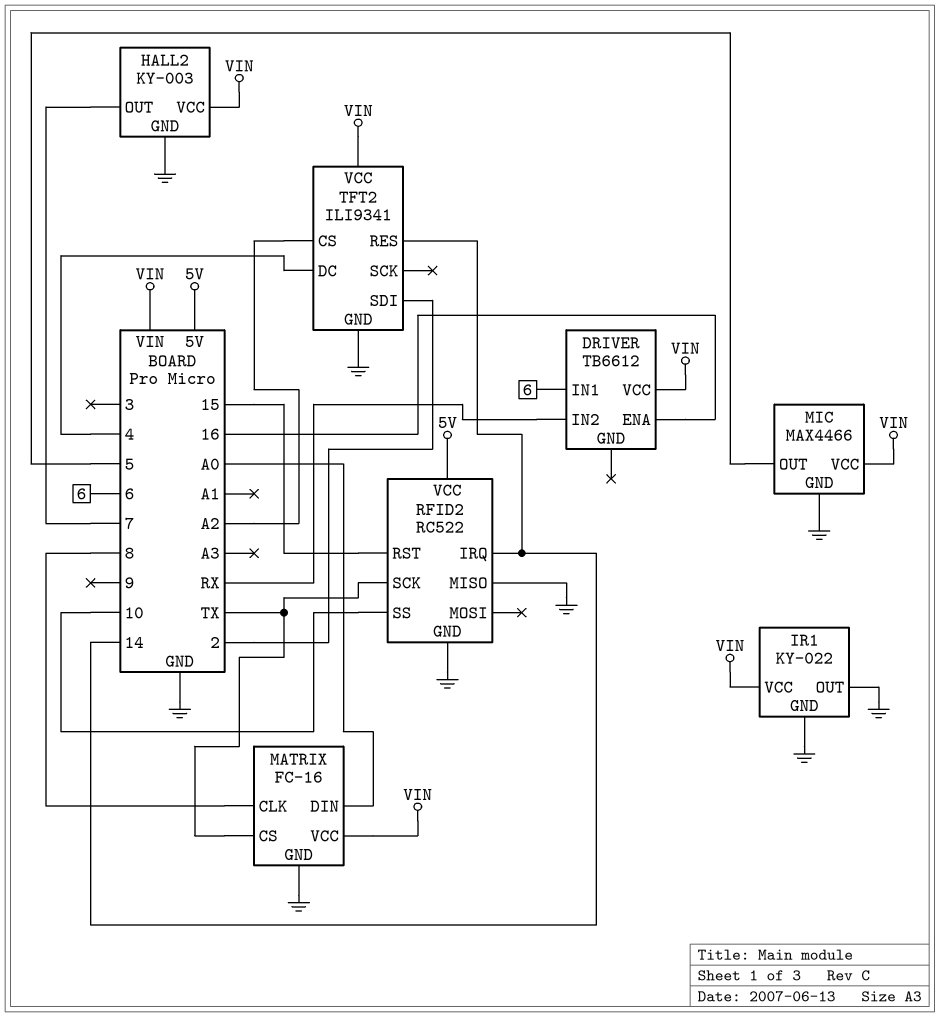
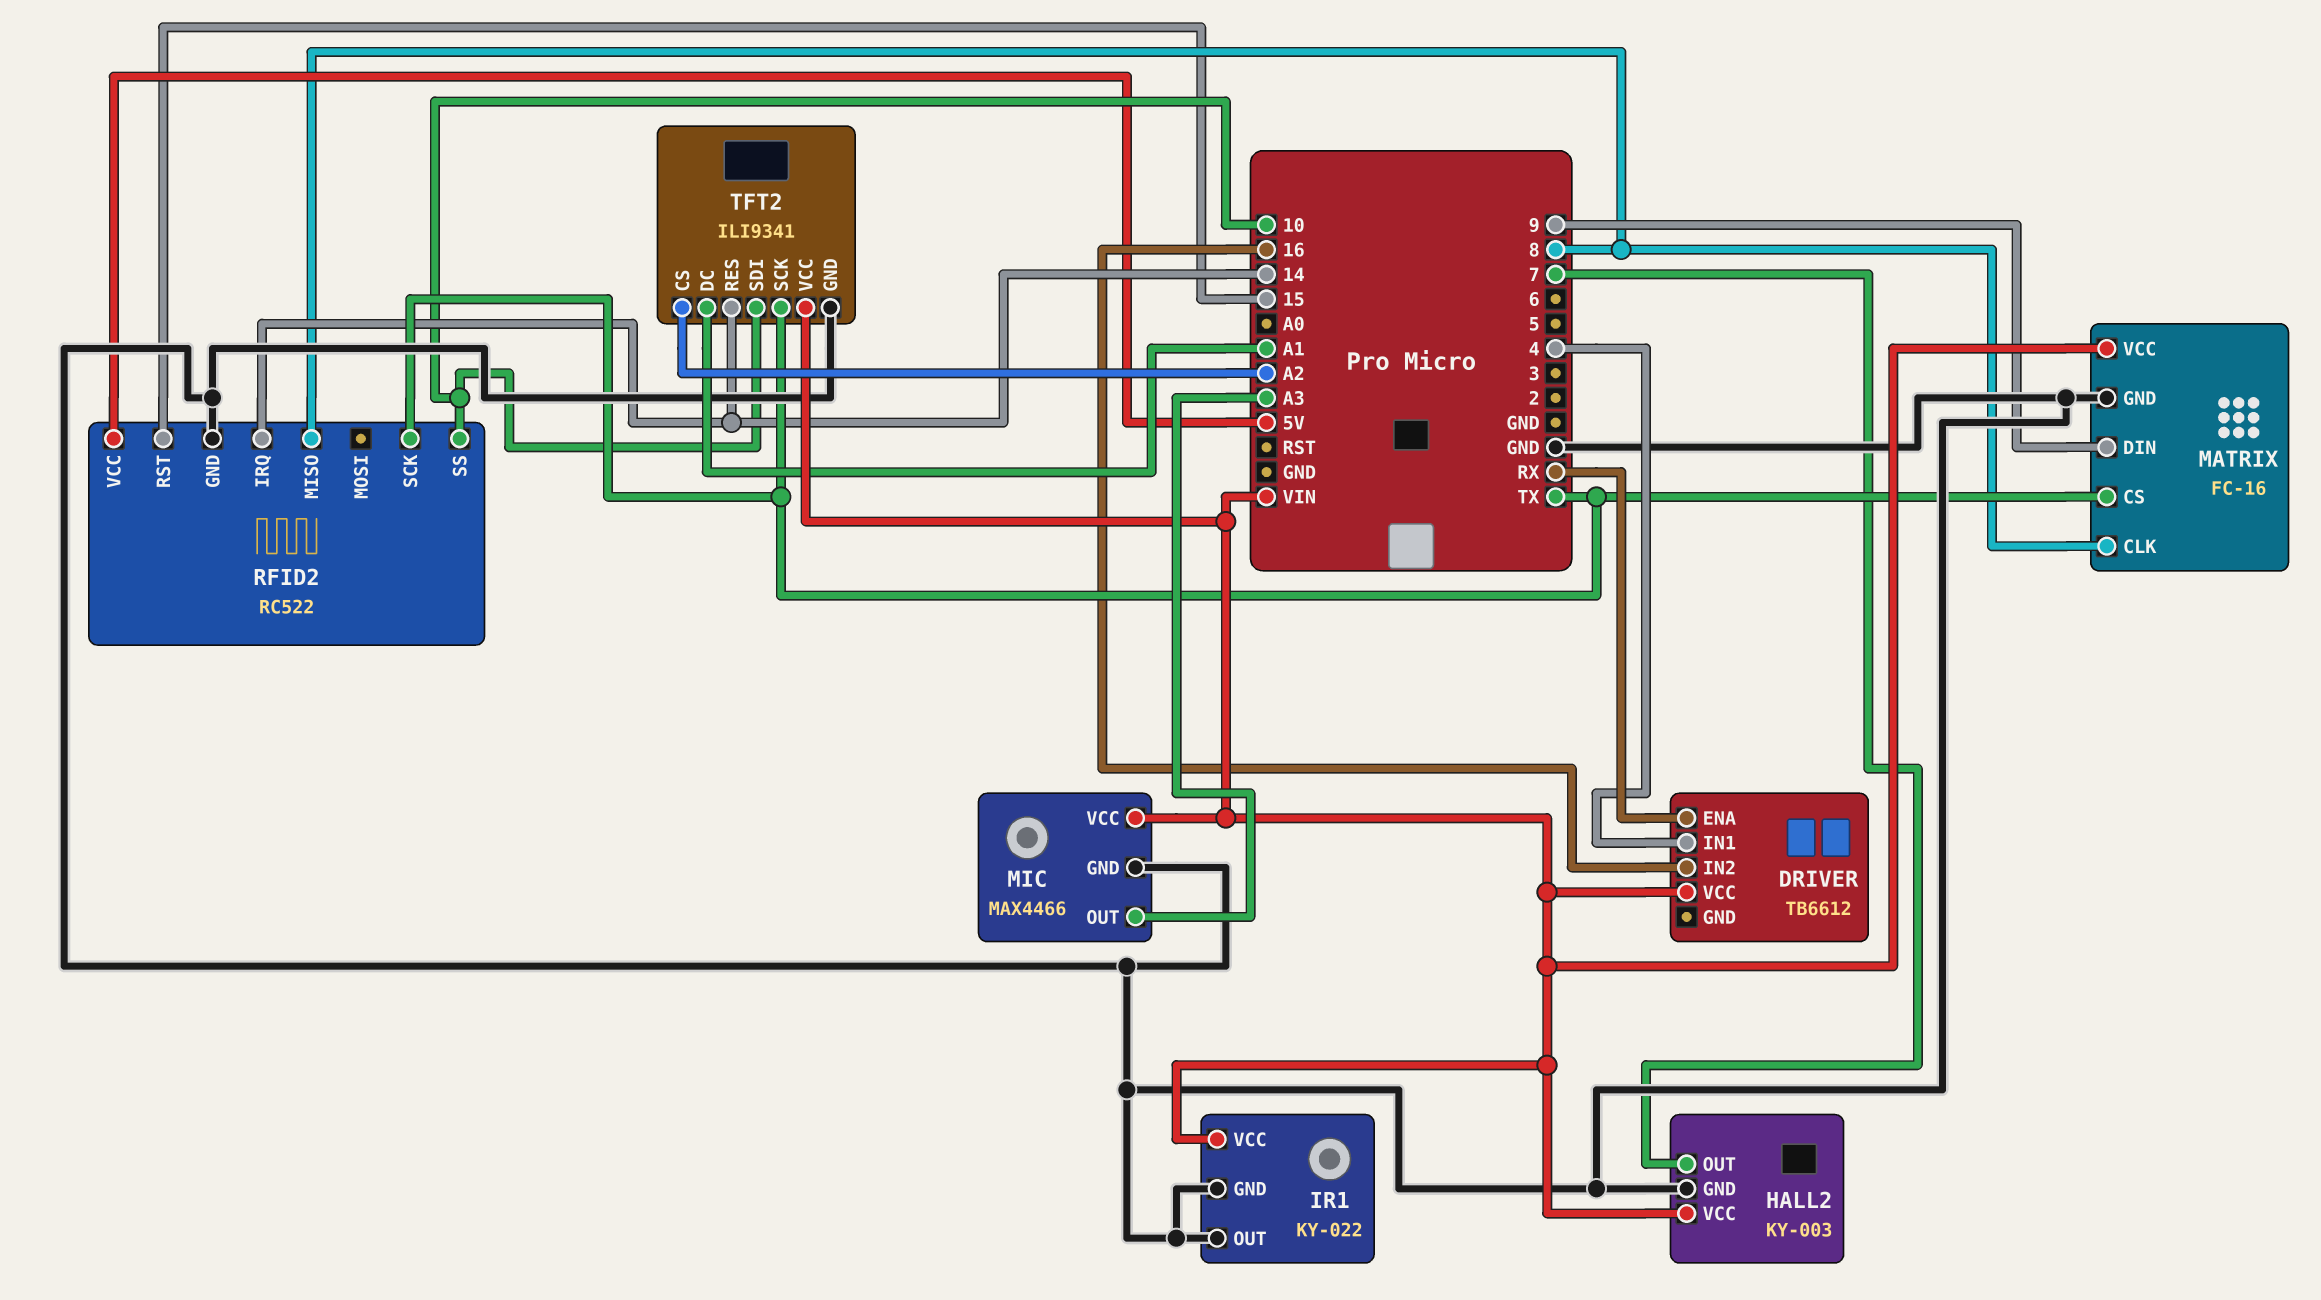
DRIVER pin ENA: 16 -> RX
DRIVER pin IN1: 6 -> 4
DRIVER pin IN2: RX -> 16
MATRIX pin DIN: A0 -> 9
MIC pin OUT: 5 -> A3
RFID2 pin MISO: GND -> 8
TFT2 pin DC: 4 -> A1
TFT2 pin SCK: none -> TX
TFT2 pin SDI: 2 -> 10

